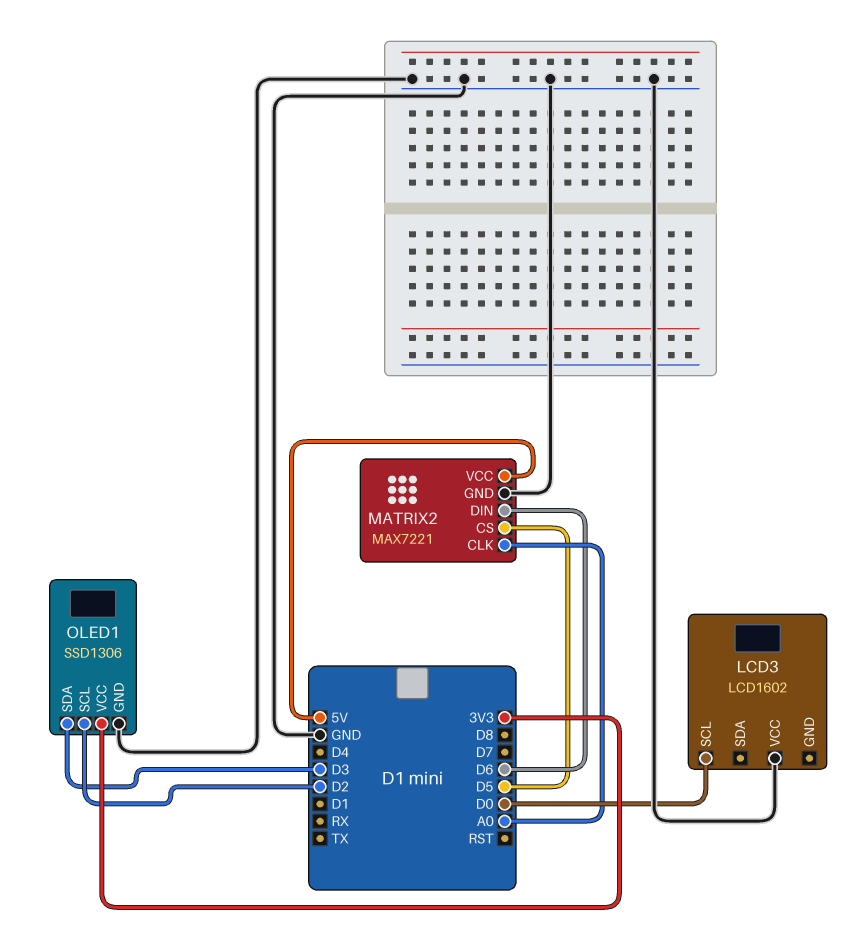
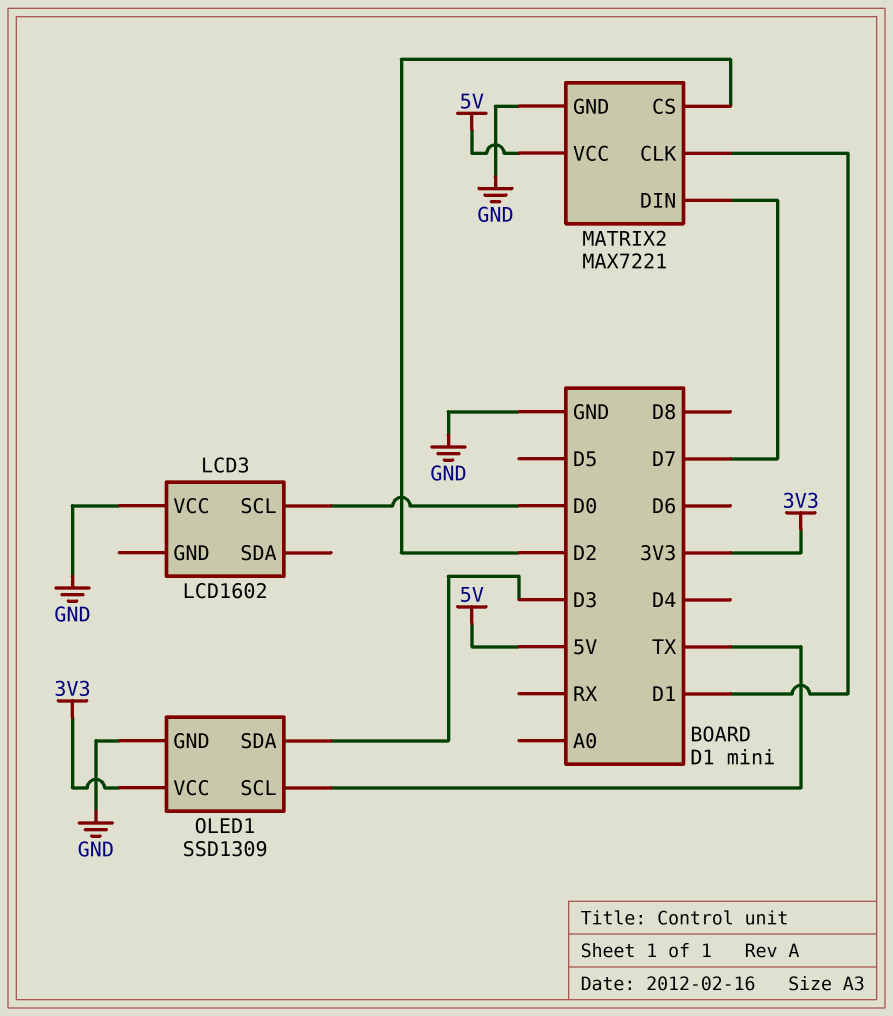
MATRIX2 pin CLK: A0 -> D1
MATRIX2 pin CS: D5 -> D2
MATRIX2 pin DIN: D6 -> D7
OLED1: SSD1306 -> SSD1309
OLED1 pin SCL: D2 -> TX

